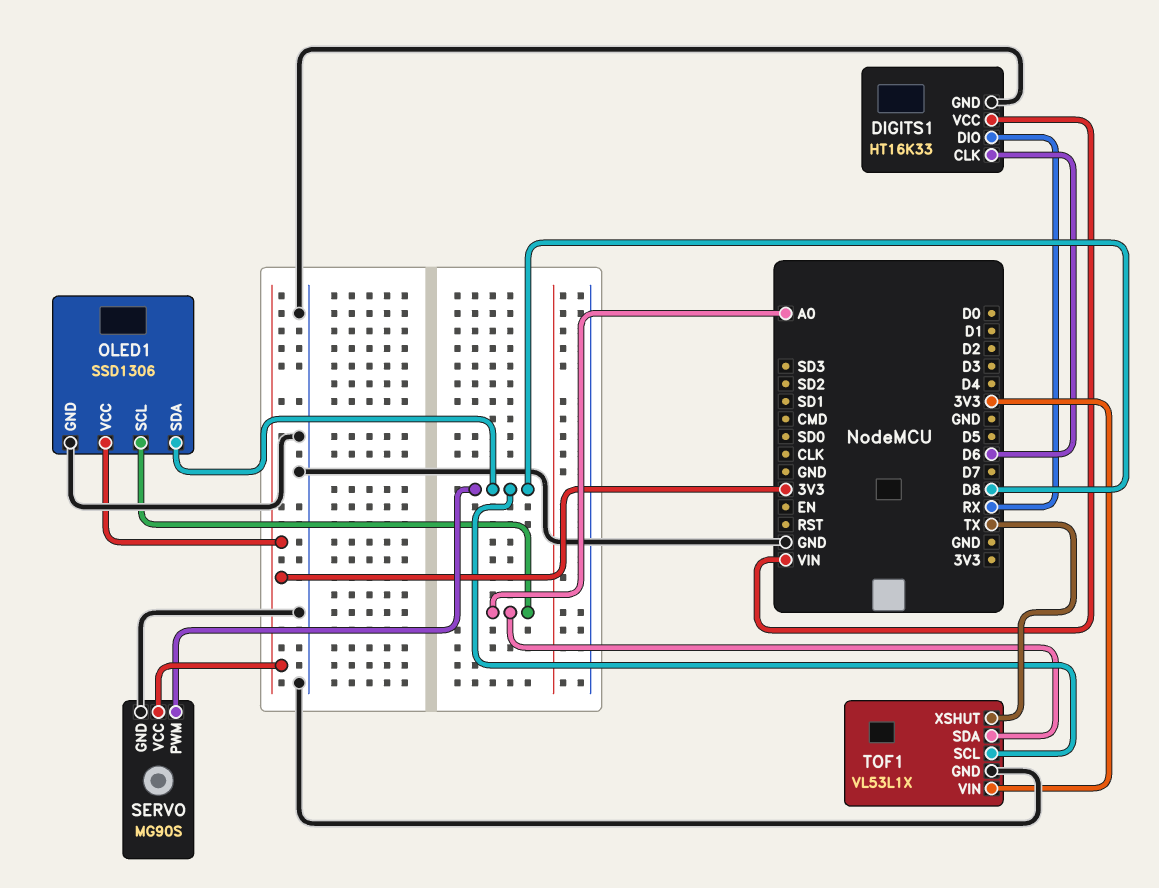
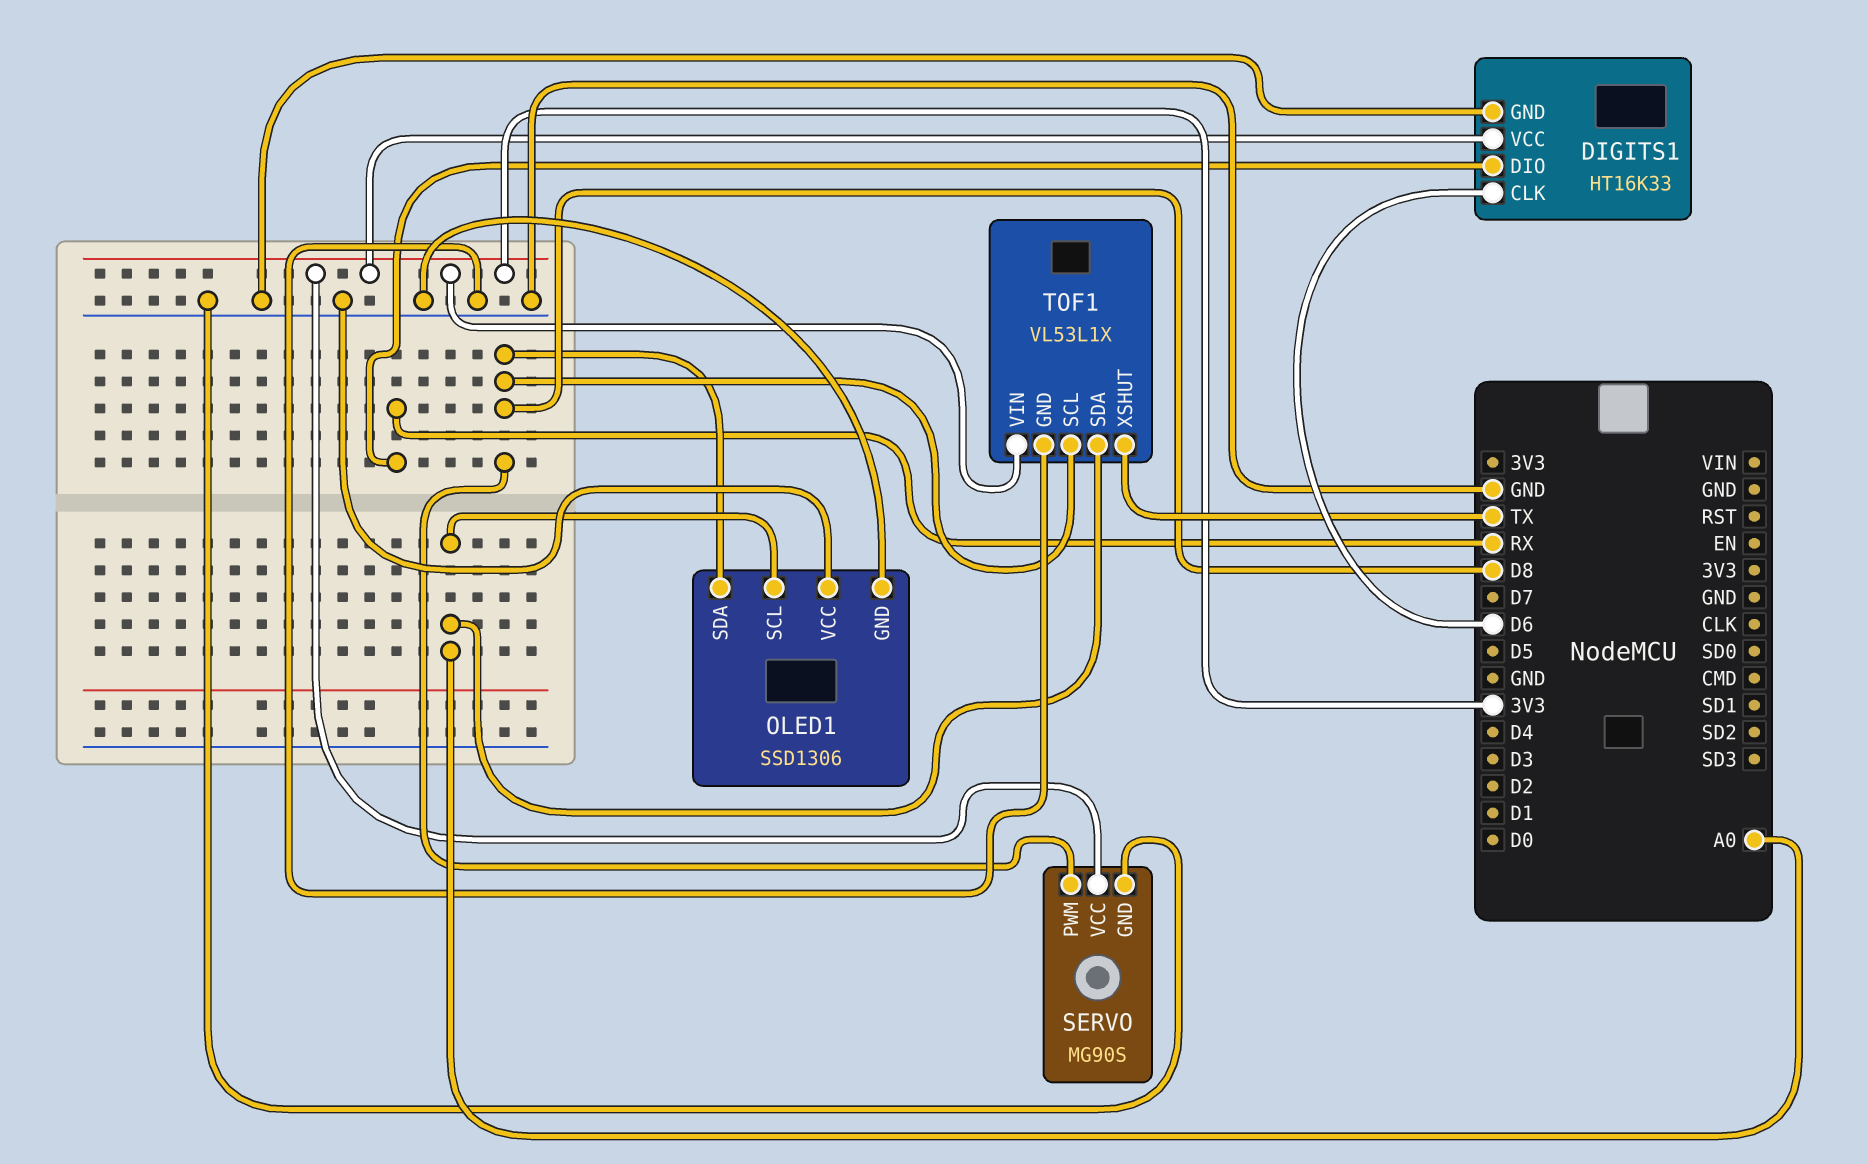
DIGITS1 pin VCC: VIN -> 3V3
OLED1 pin VCC: 3V3 -> GND

